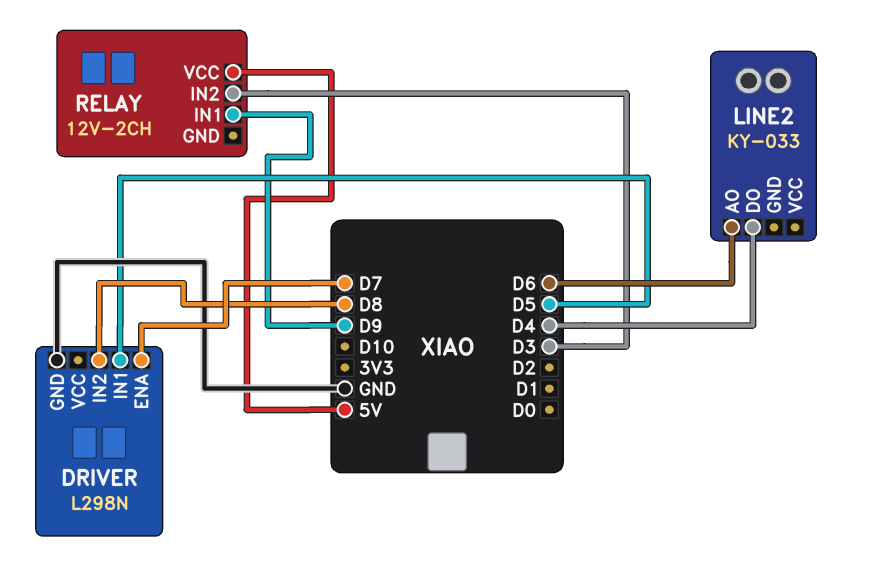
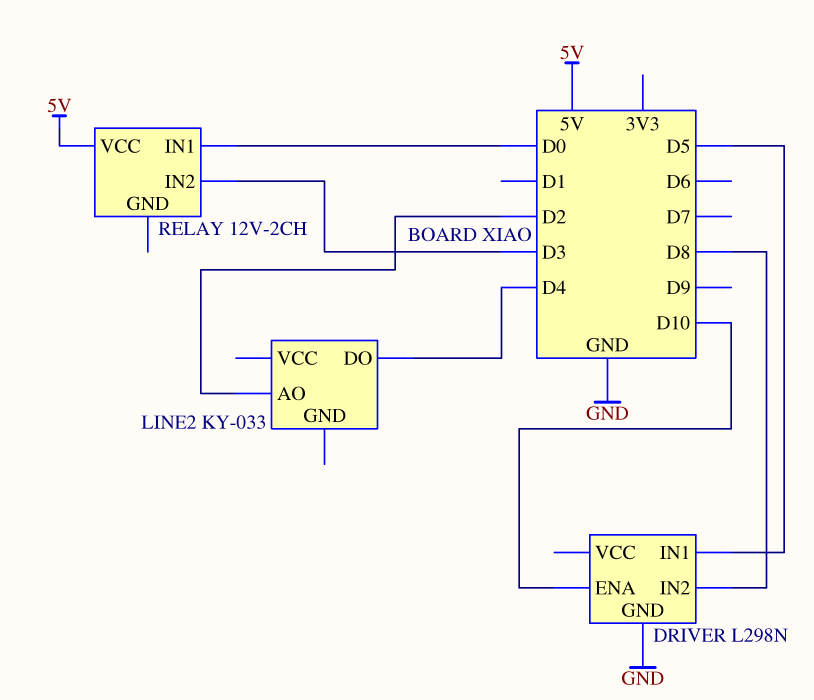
DRIVER pin ENA: D7 -> D10
LINE2 pin AO: D6 -> D2
RELAY pin IN1: D9 -> D0

